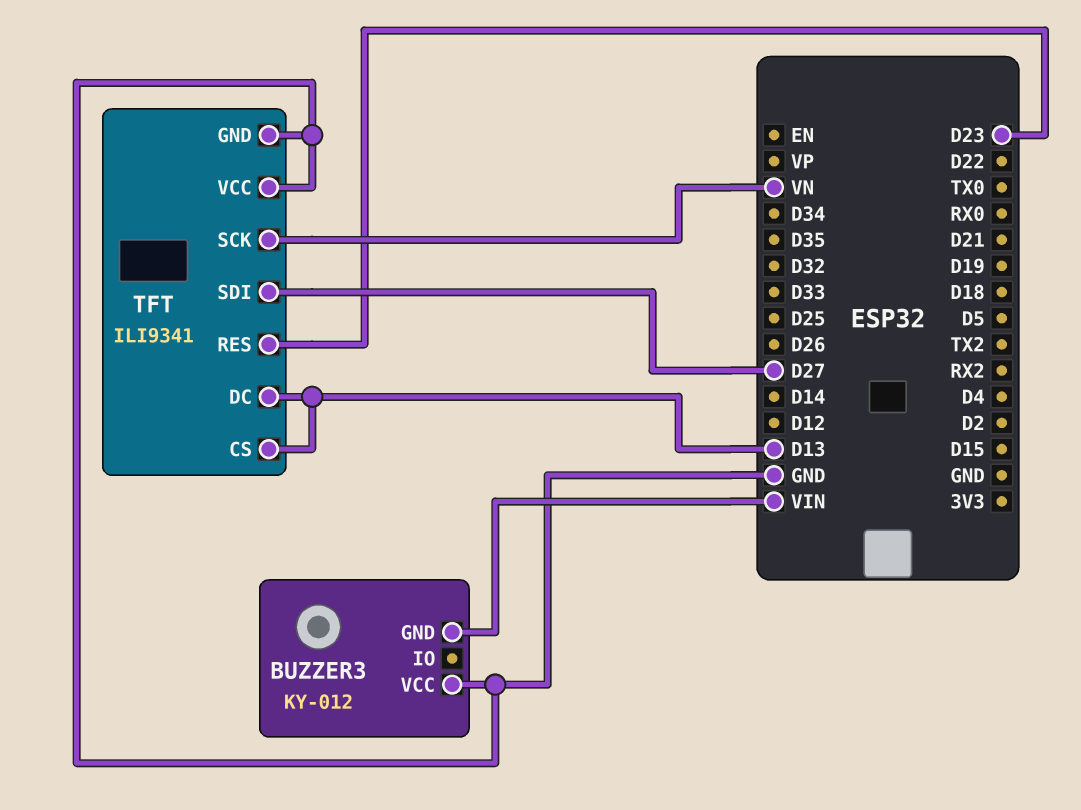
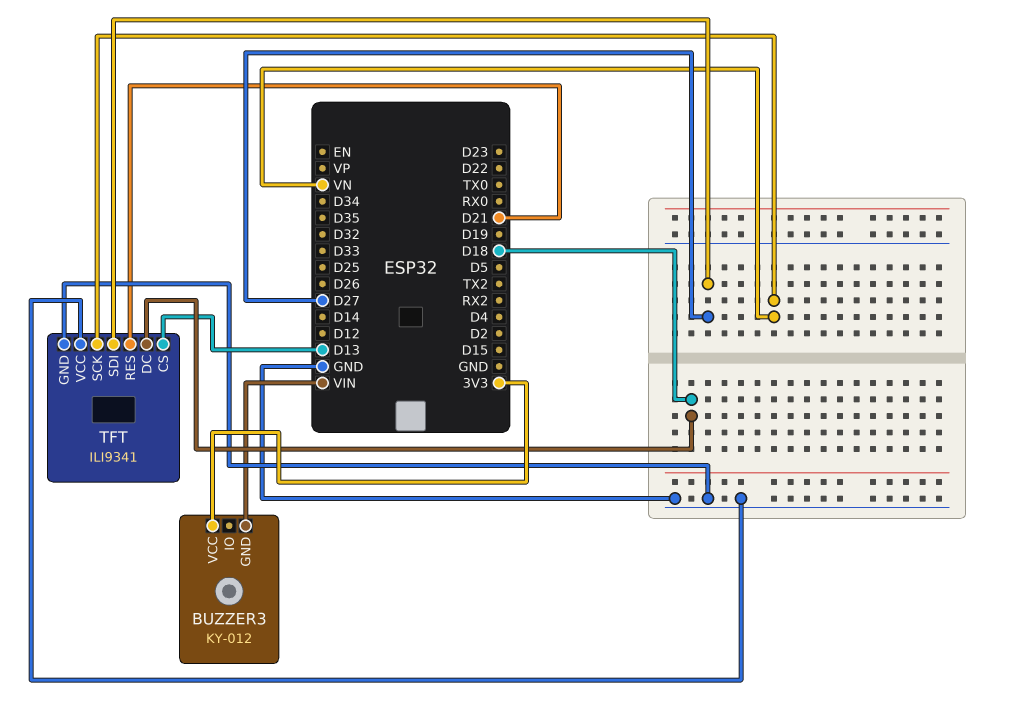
BUZZER3 pin VCC: GND -> 3V3
TFT pin DC: D13 -> D18
TFT pin RES: D23 -> D21

